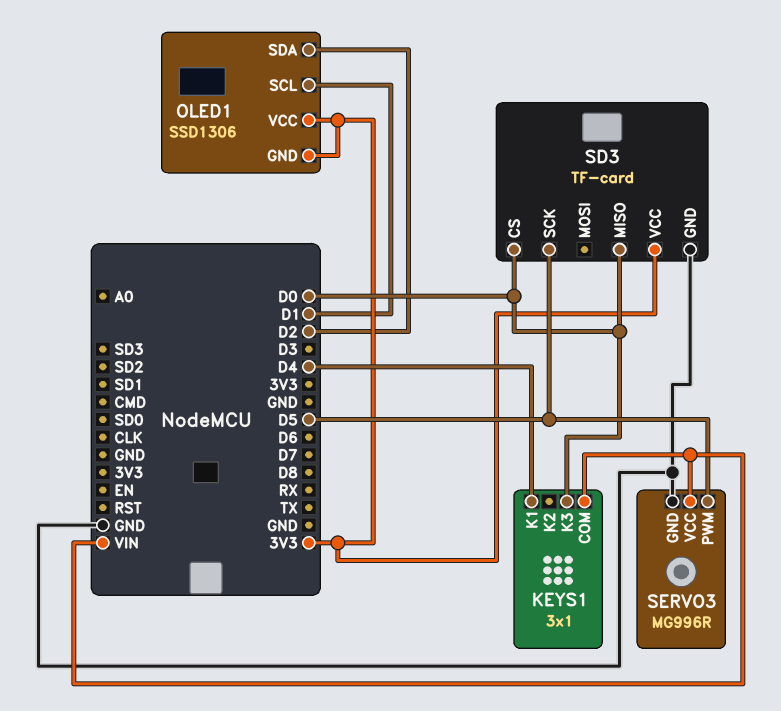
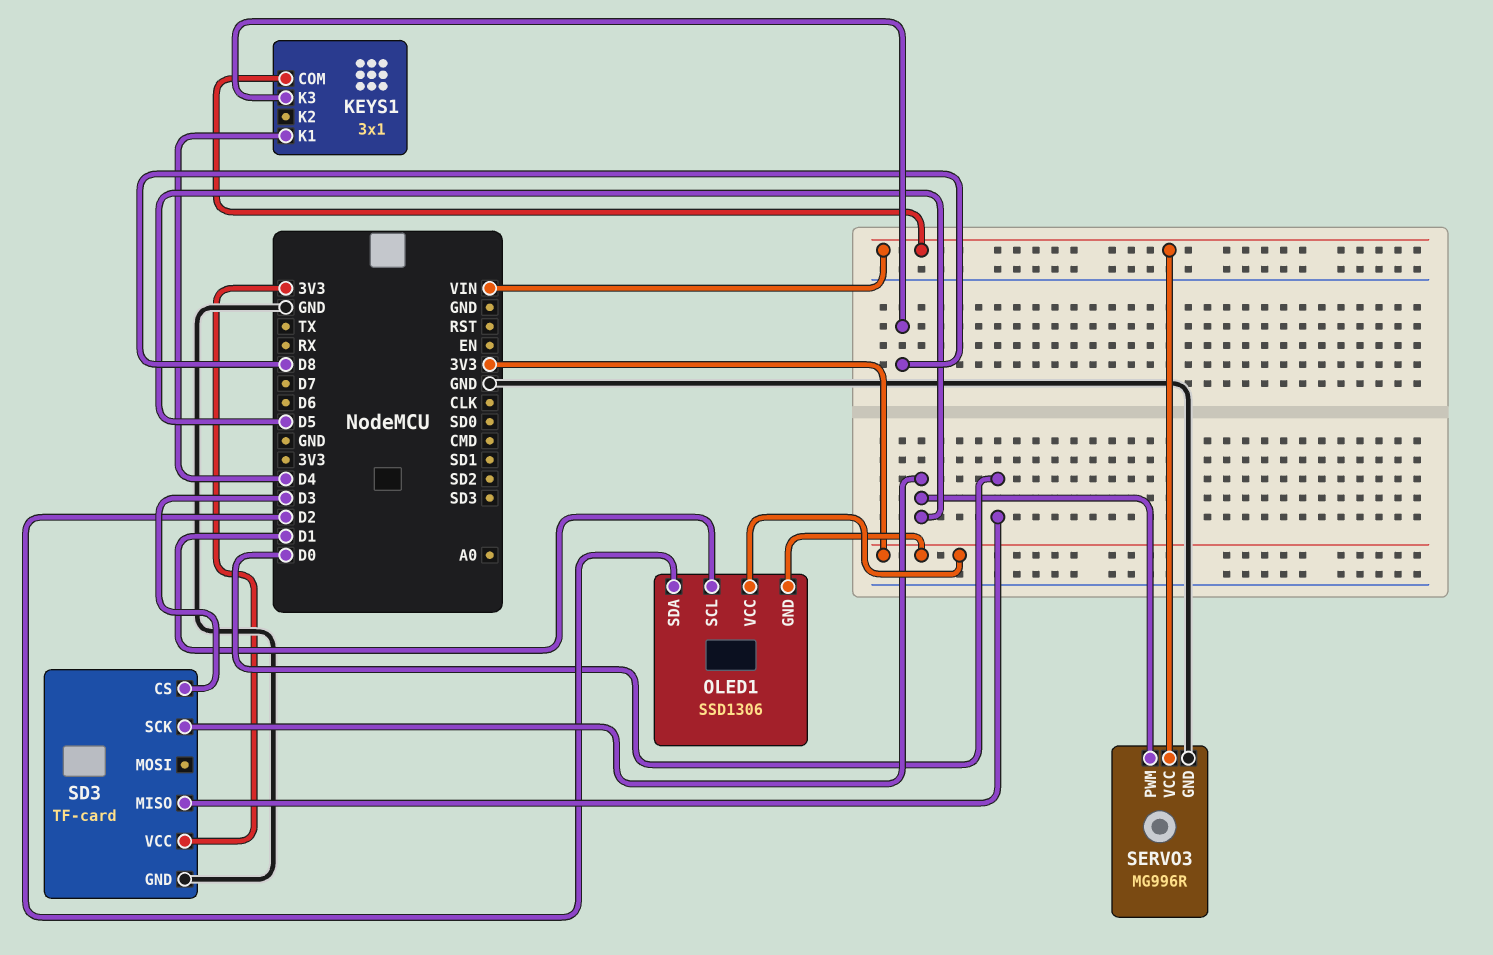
KEYS1 pin K3: D0 -> D8
SD3 pin CS: D0 -> D3

